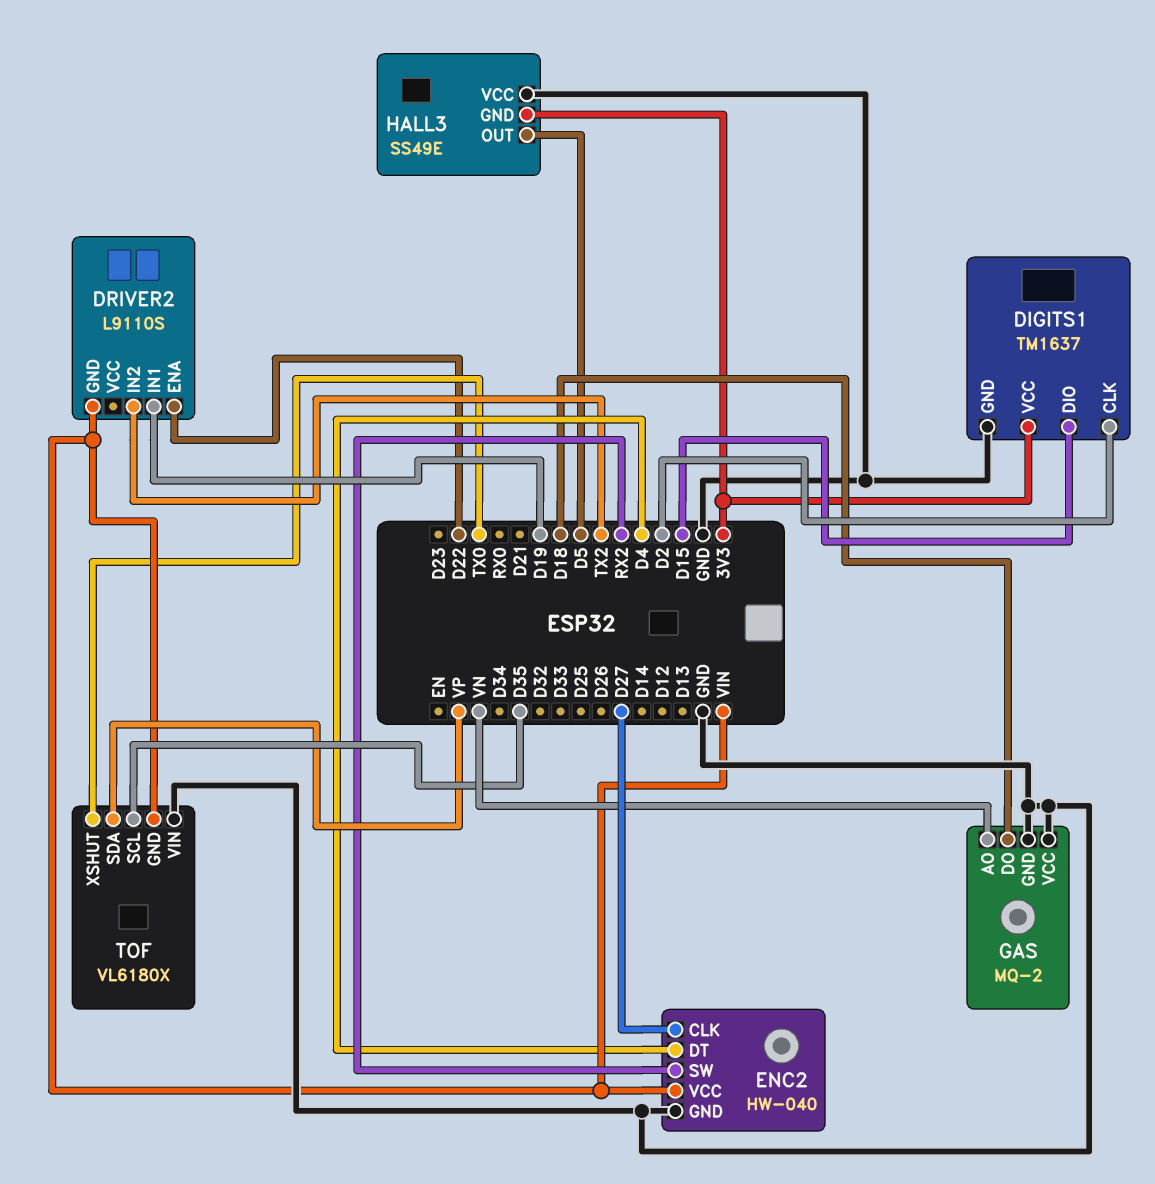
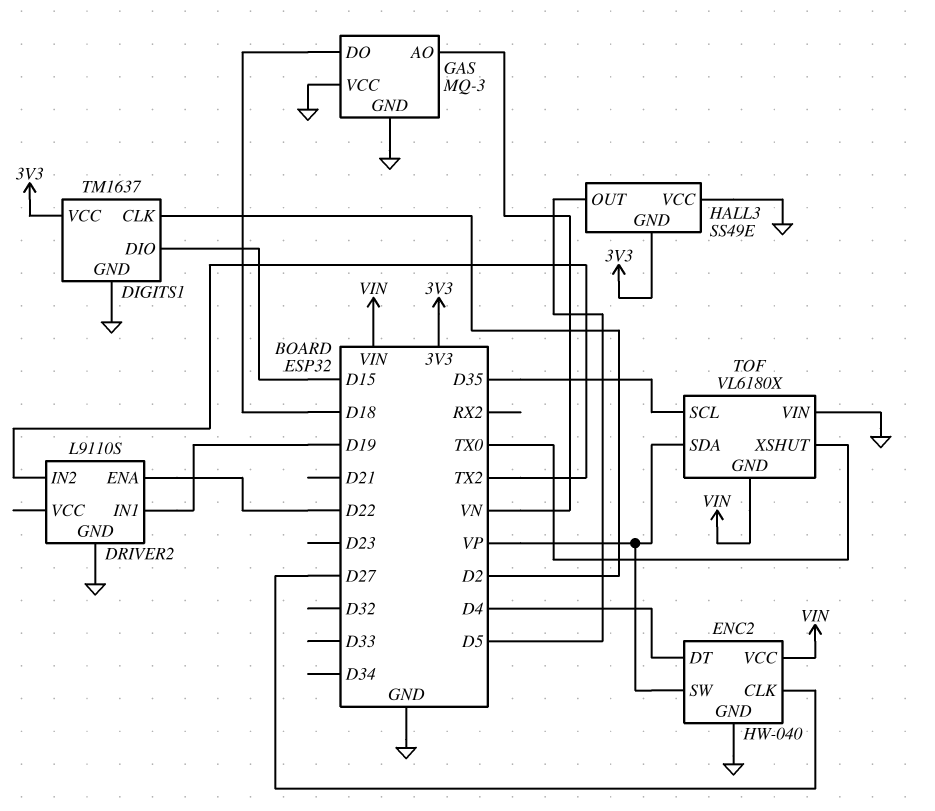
DRIVER2 pin GND: VIN -> GND
ENC2 pin SW: RX2 -> VP
GAS: MQ-2 -> MQ-3

